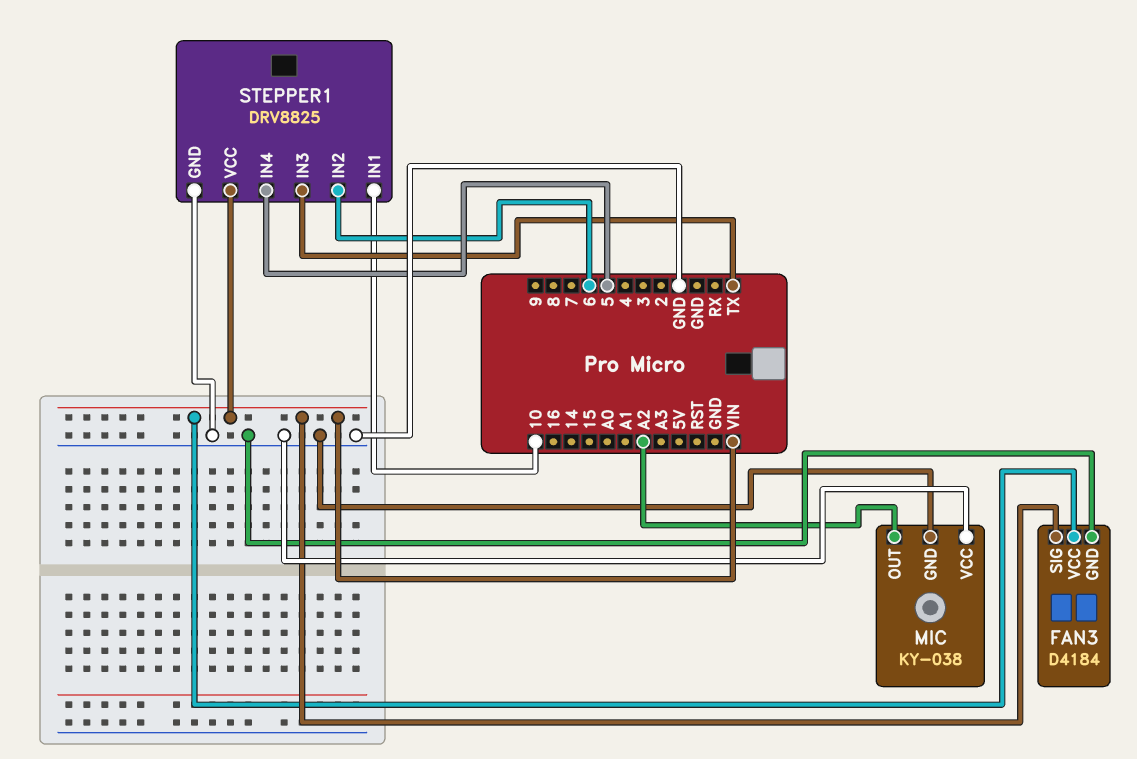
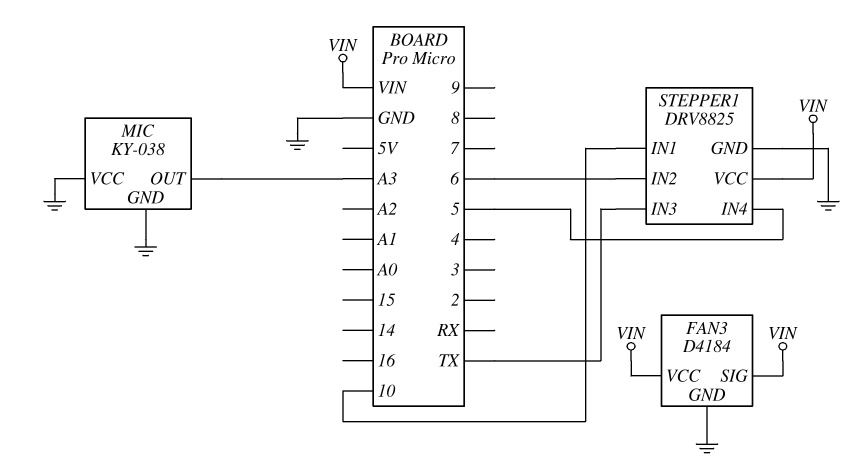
MIC pin OUT: A2 -> A3

